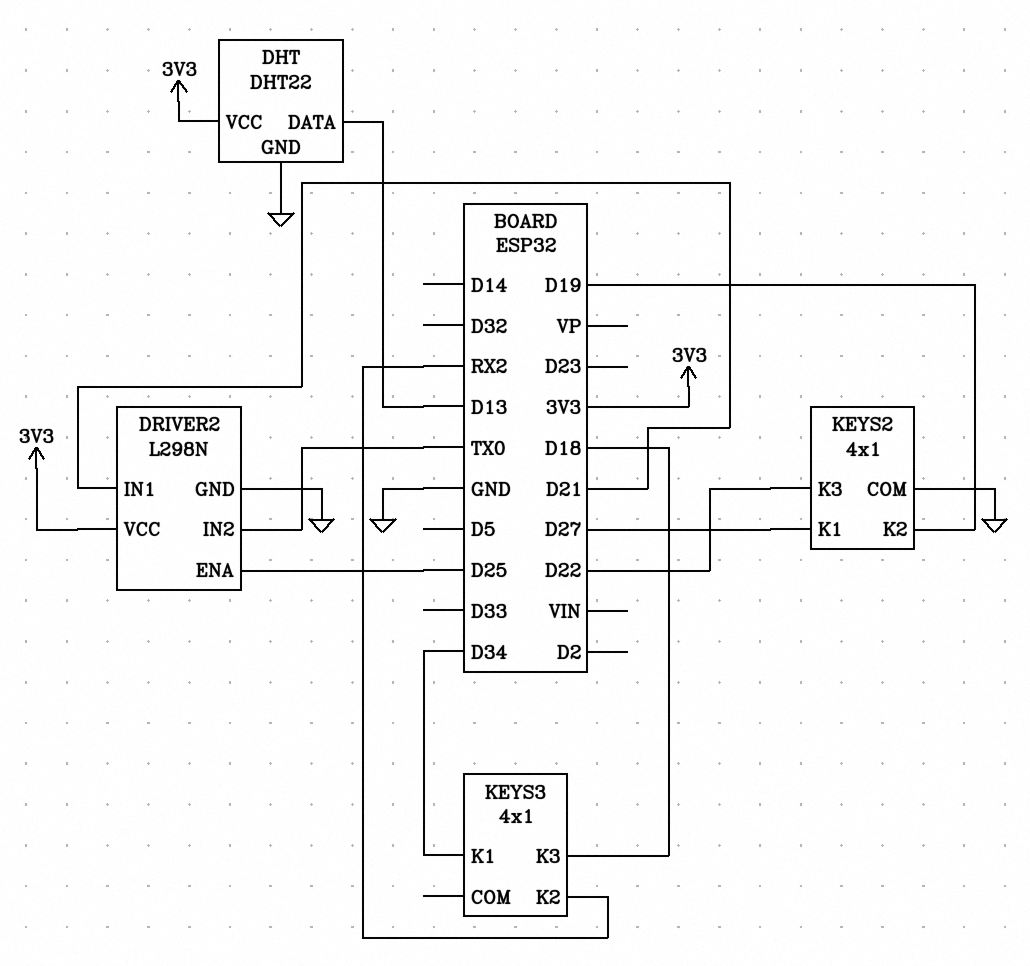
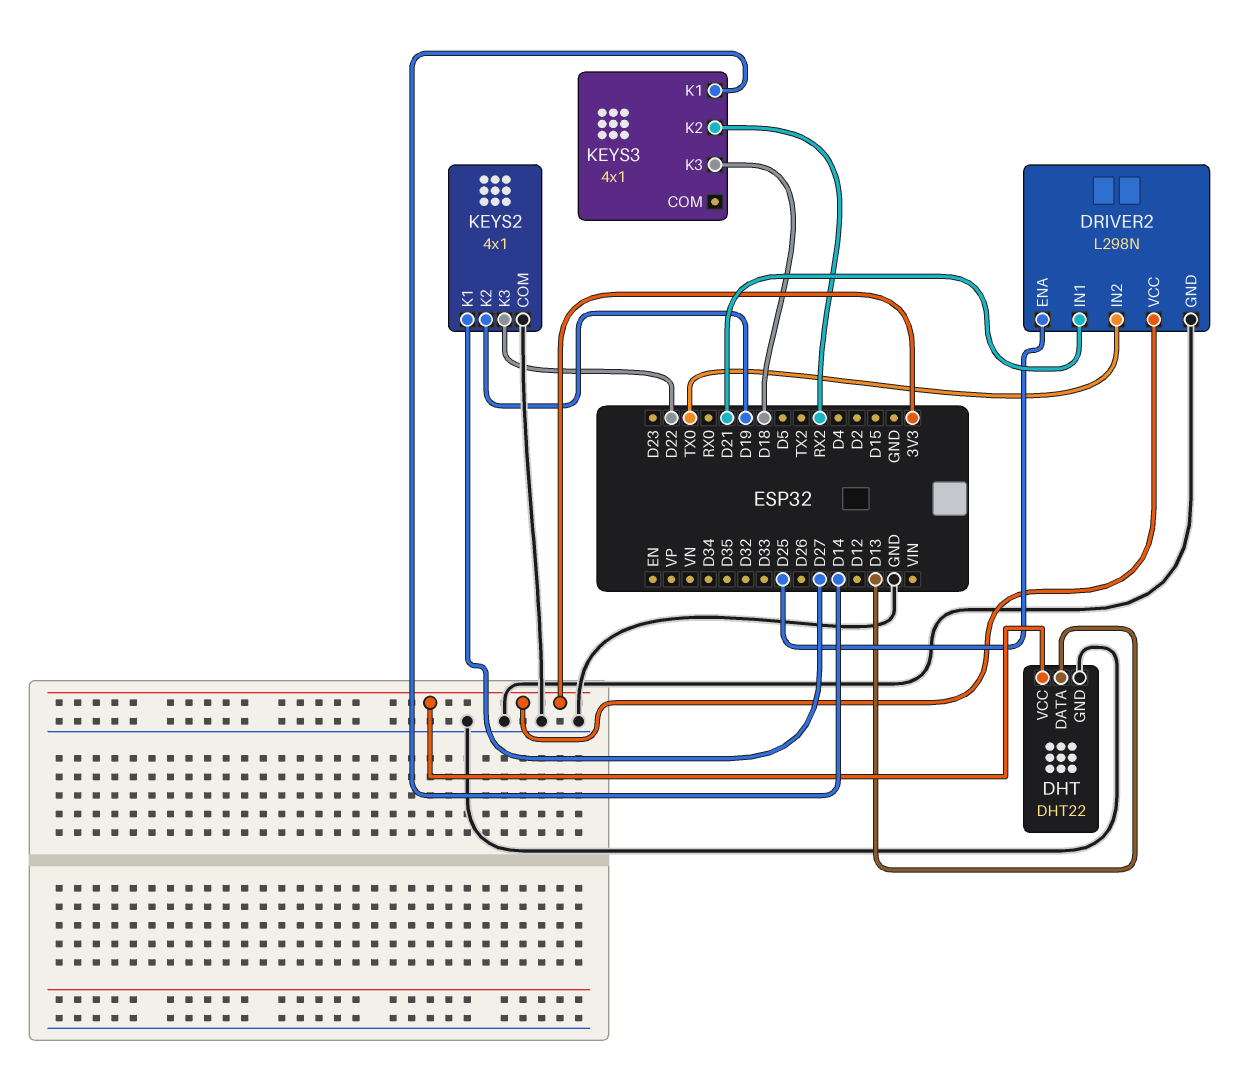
KEYS3 pin K1: D34 -> D14

